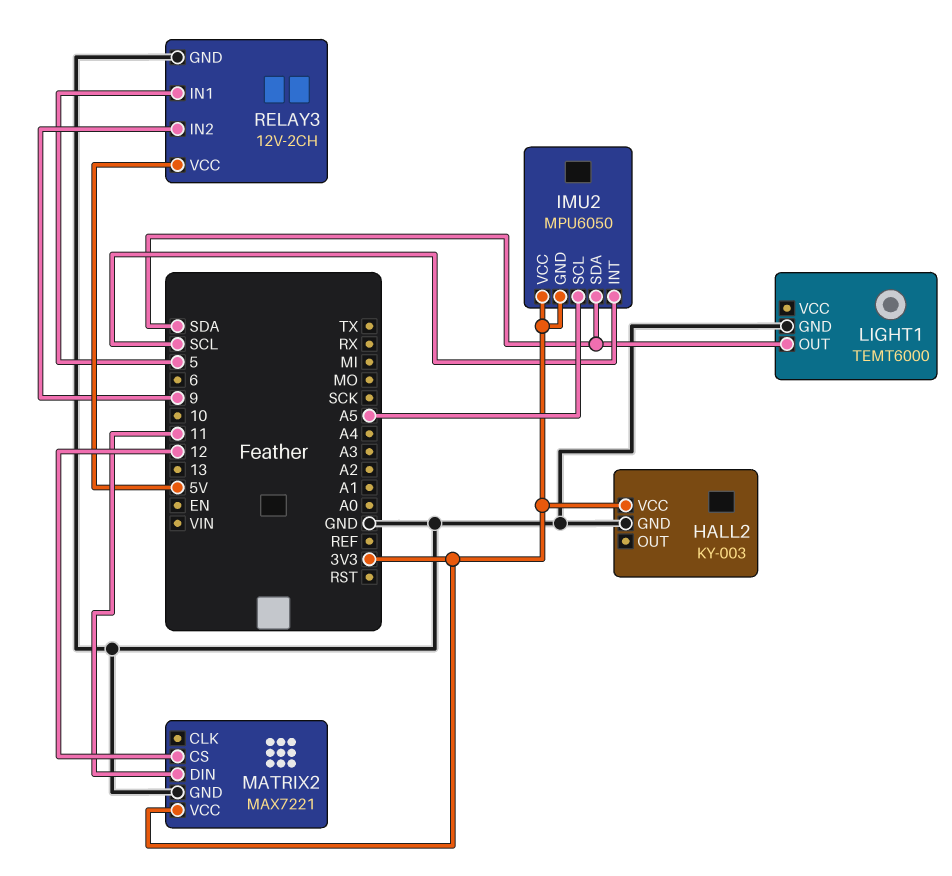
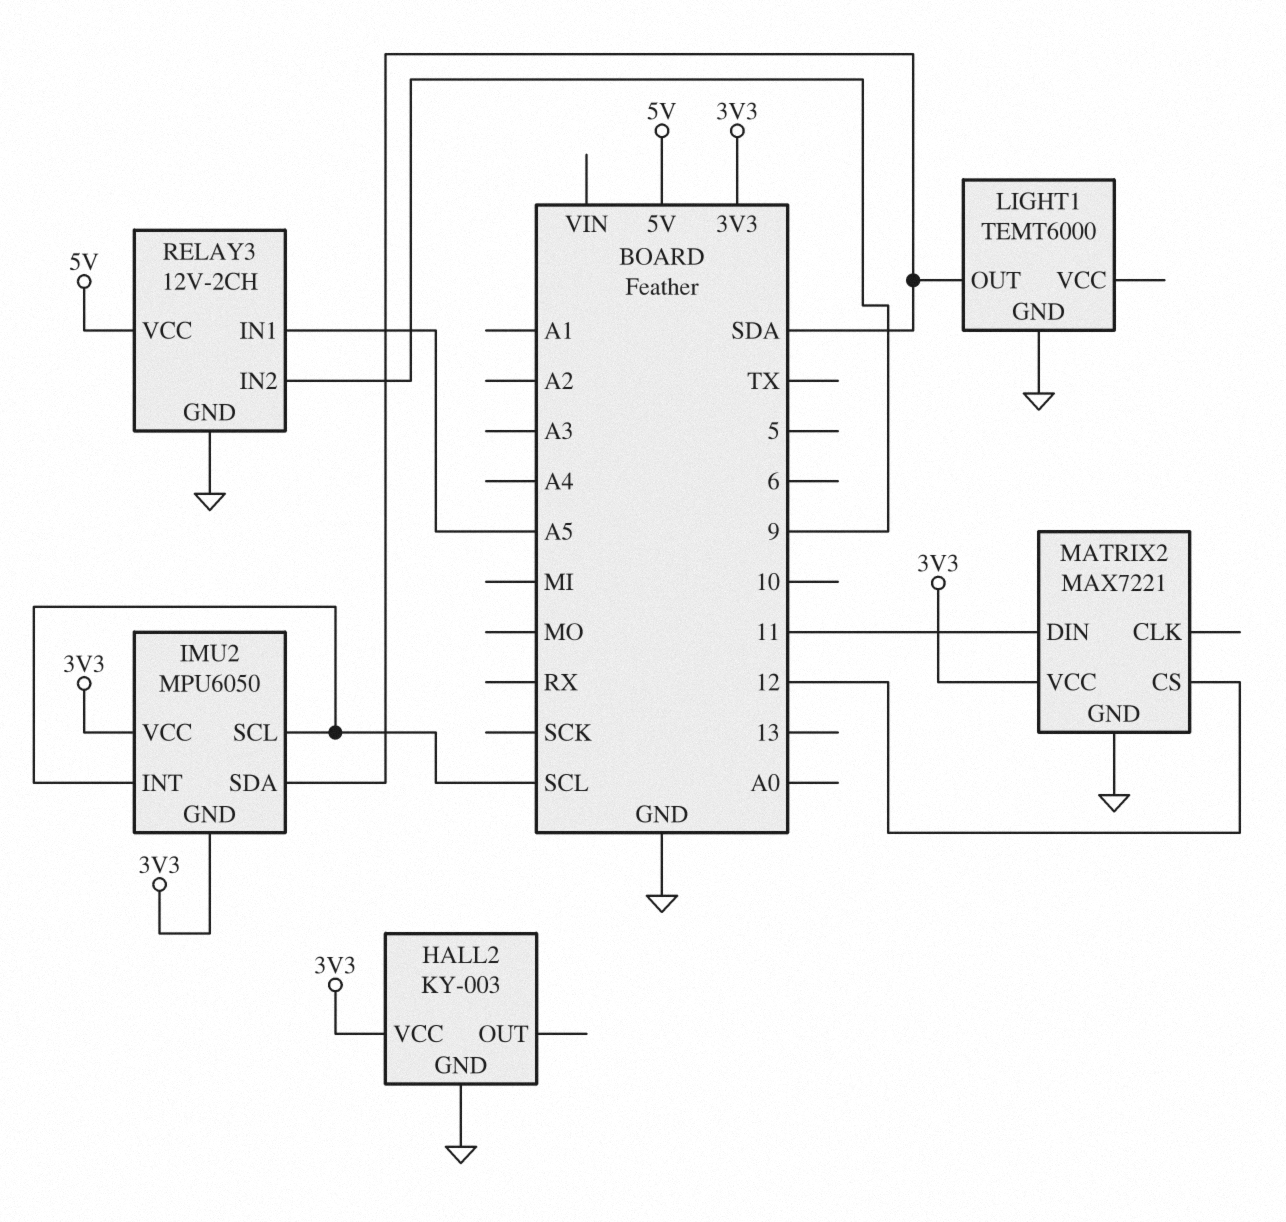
IMU2 pin SCL: A5 -> SCL
RELAY3 pin IN1: 5 -> A5

